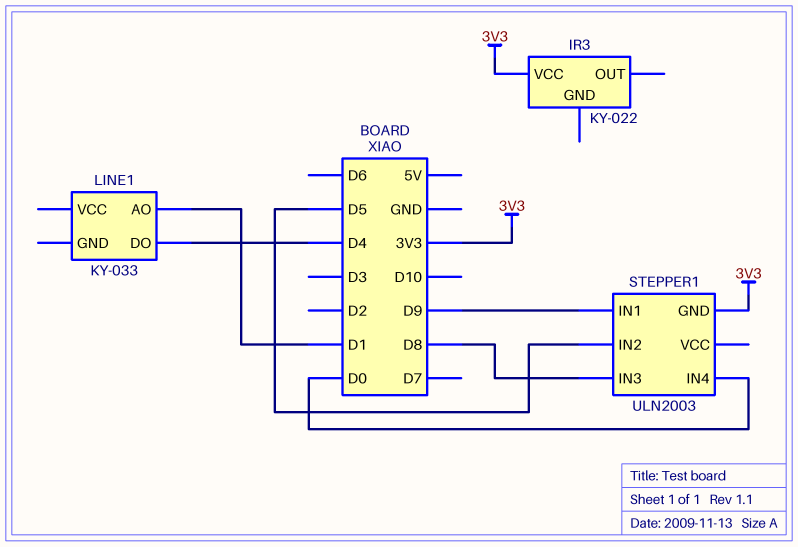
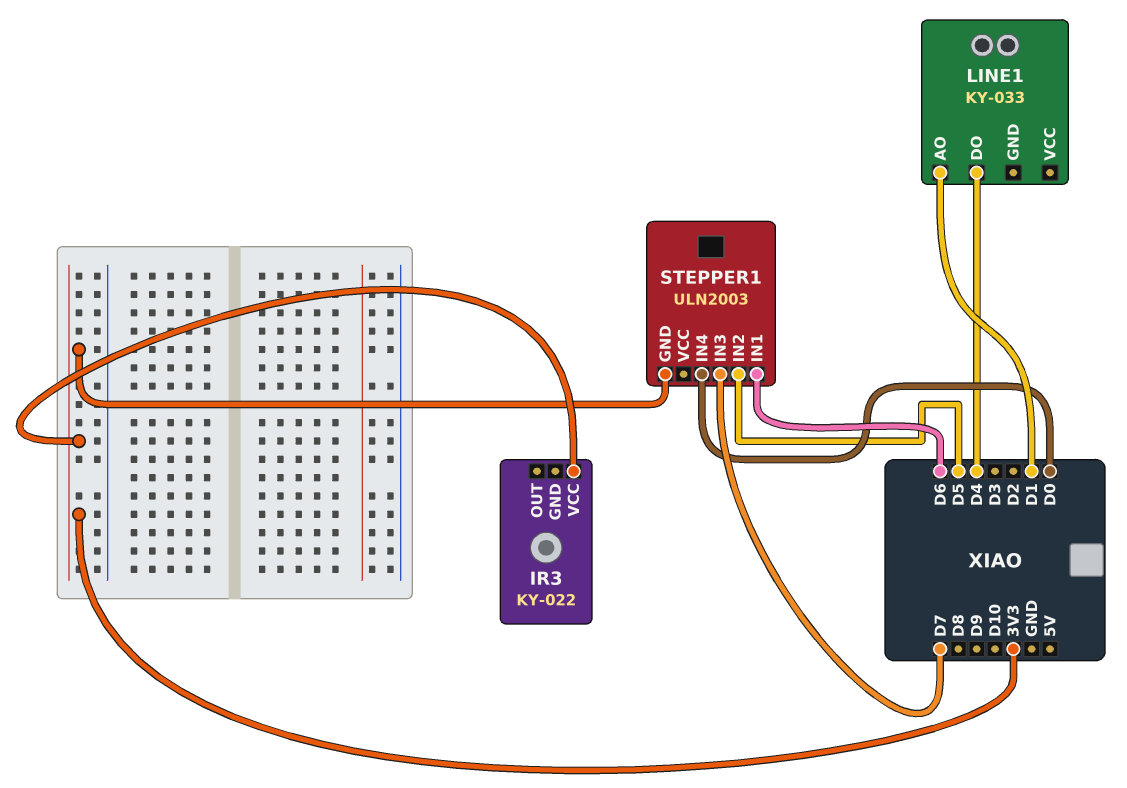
STEPPER1 pin IN1: D9 -> D6
STEPPER1 pin IN3: D8 -> D7

